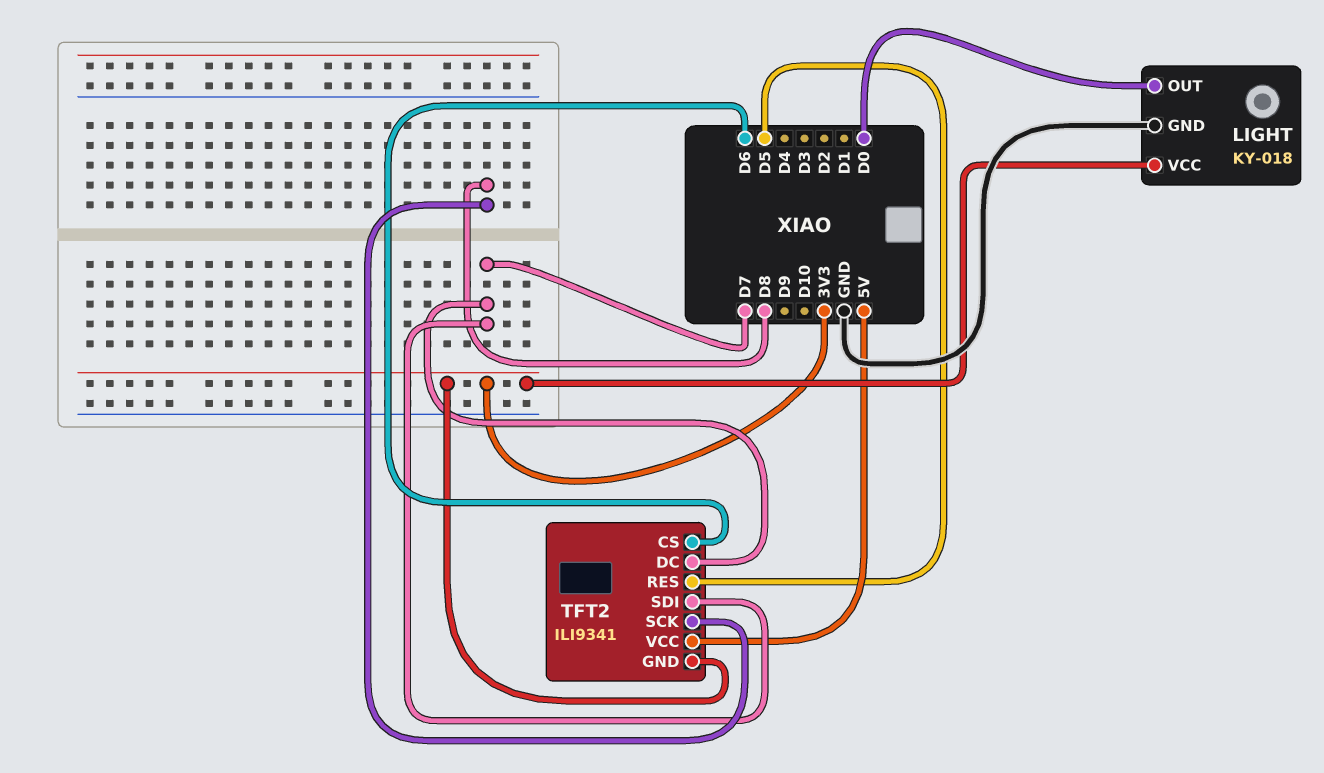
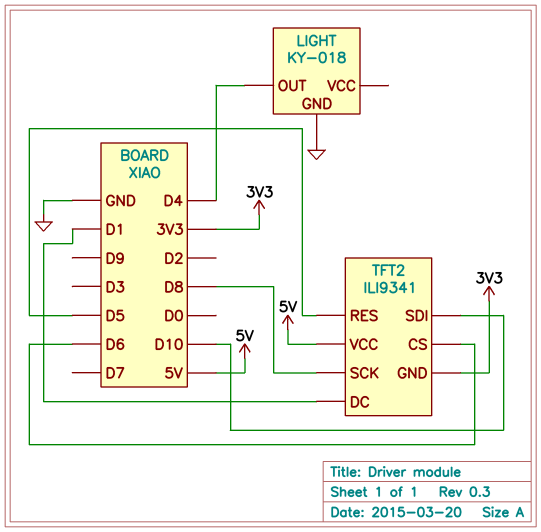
LIGHT pin OUT: D0 -> D4
LIGHT pin VCC: 3V3 -> none
TFT2 pin DC: D7 -> D1
TFT2 pin SDI: D7 -> D10

